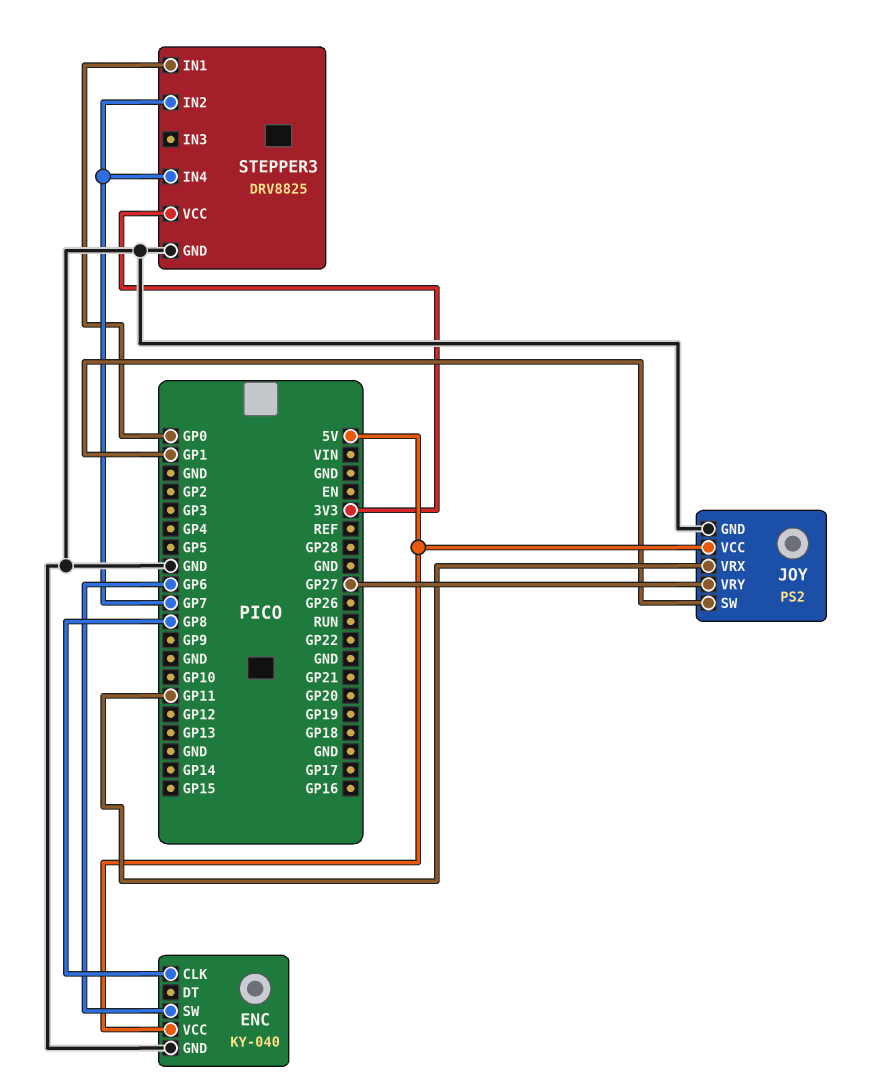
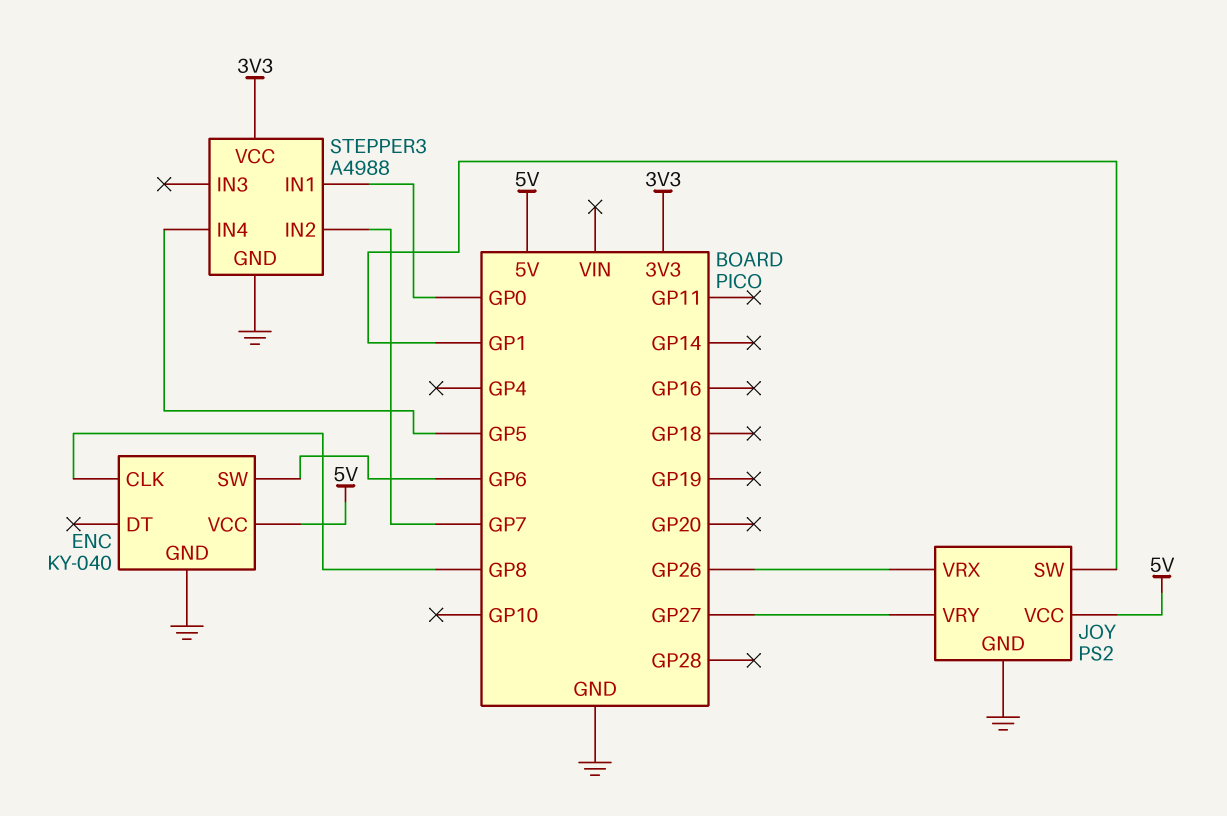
JOY pin VRX: GP11 -> GP26
STEPPER3: DRV8825 -> A4988
STEPPER3 pin IN4: GP7 -> GP5

